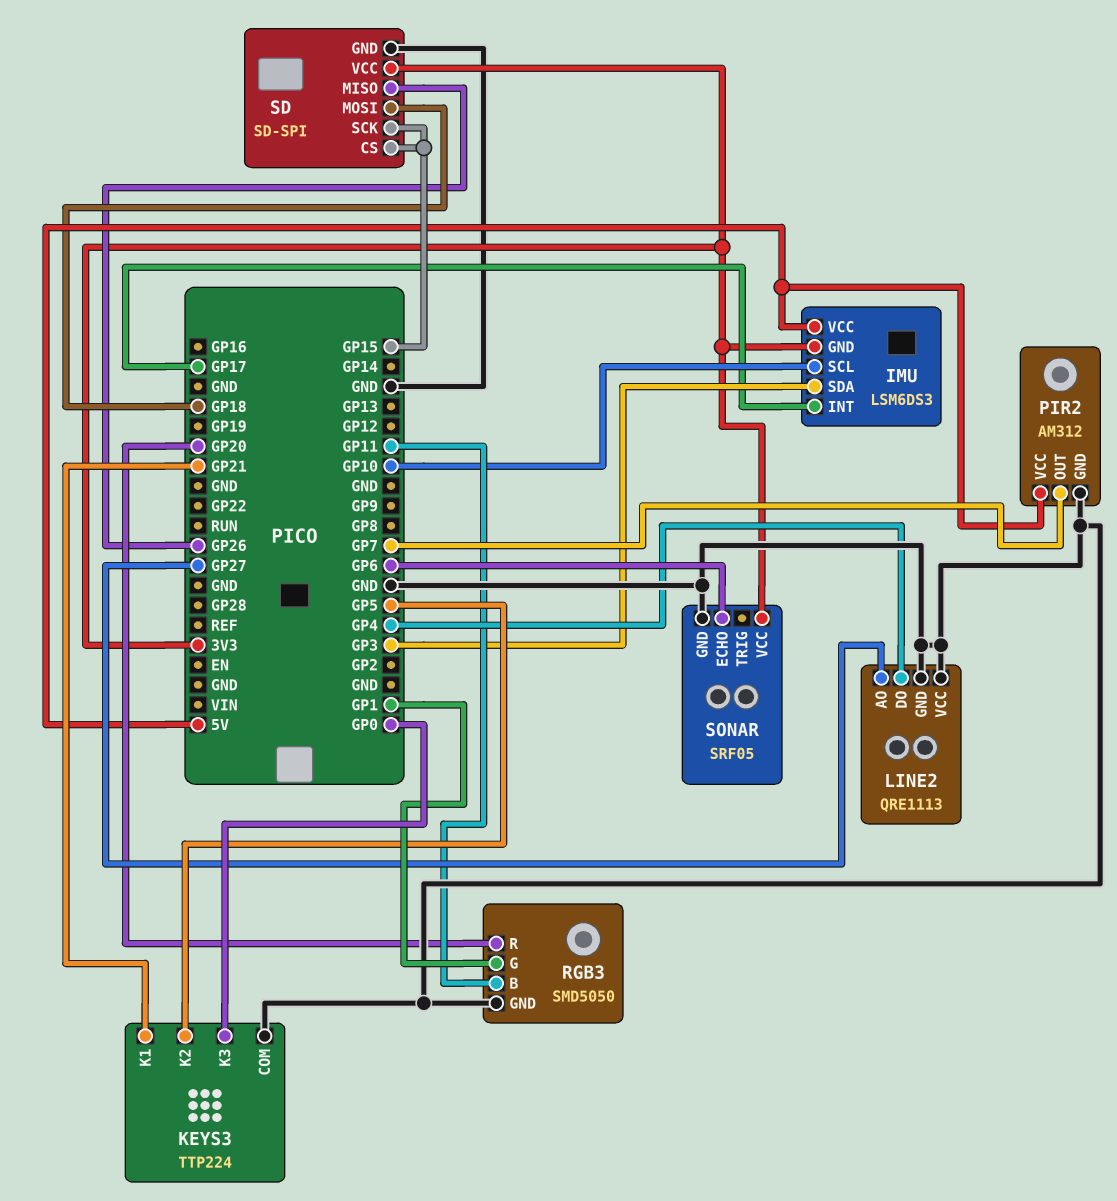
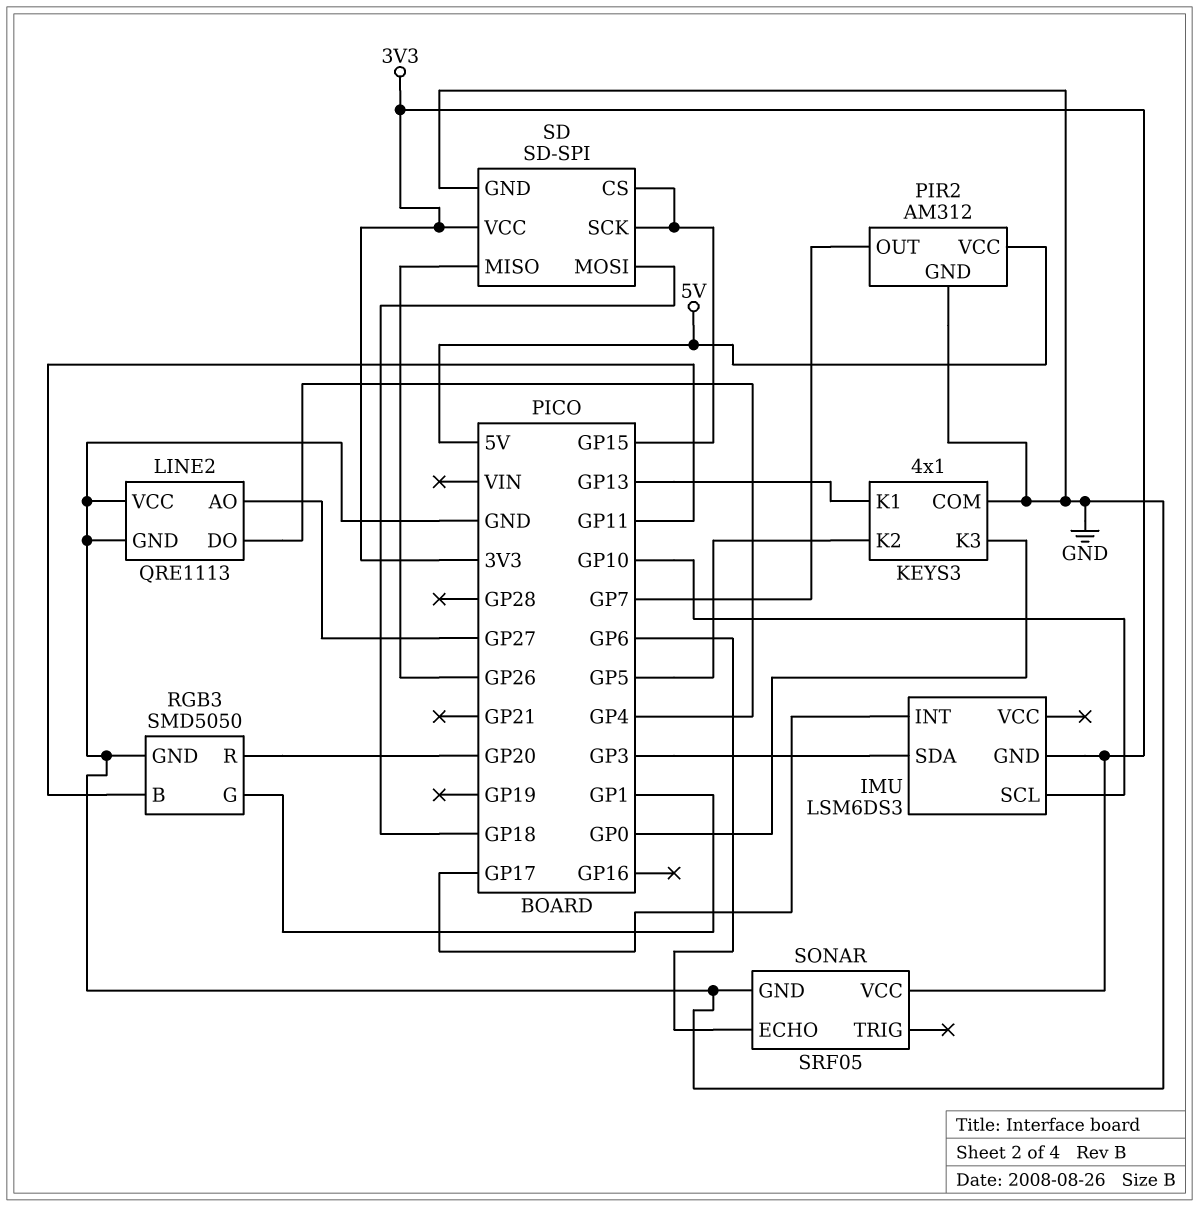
IMU pin VCC: 5V -> none
KEYS3: TTP224 -> 4x1
KEYS3 pin K1: GP21 -> GP13

